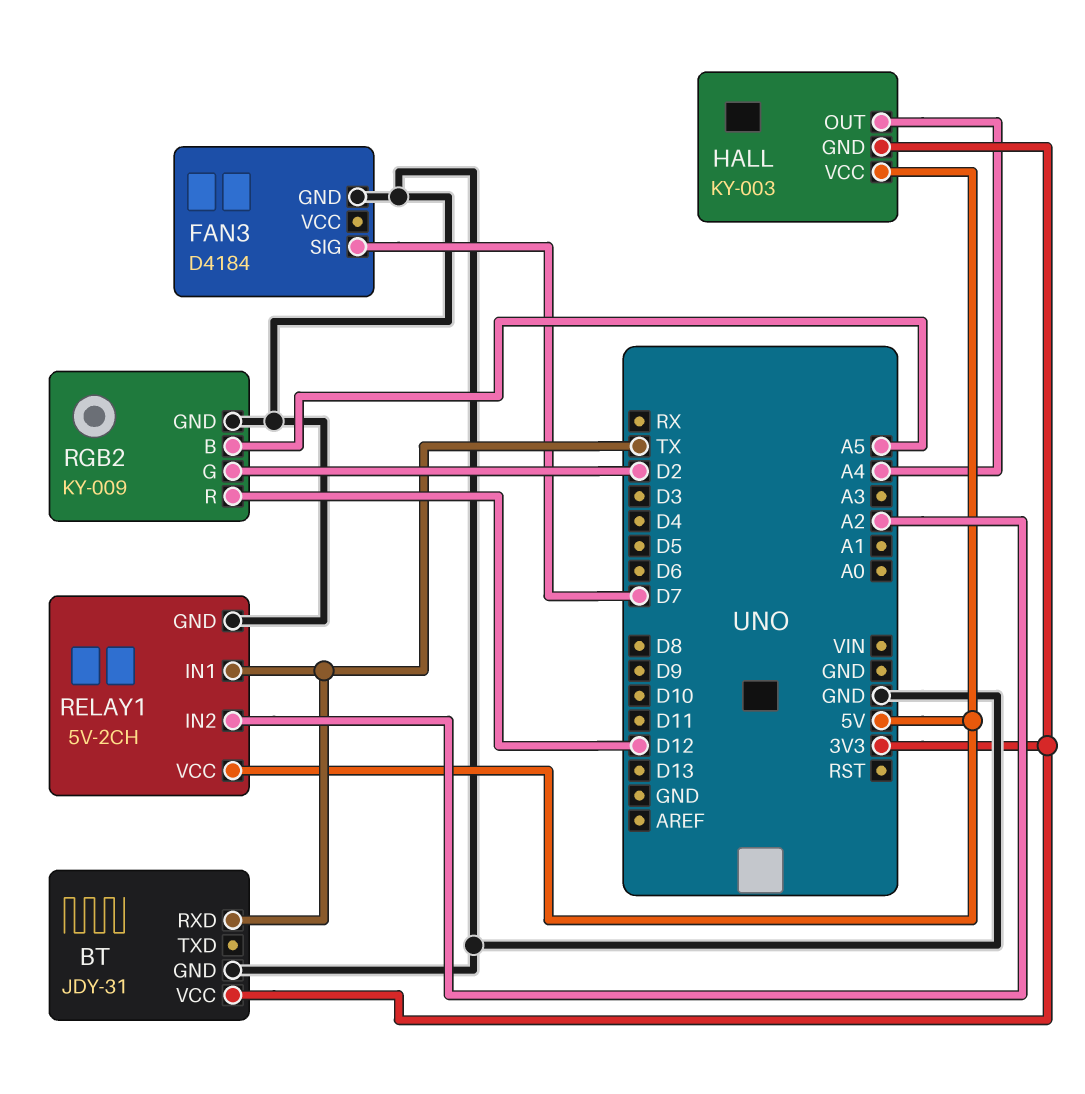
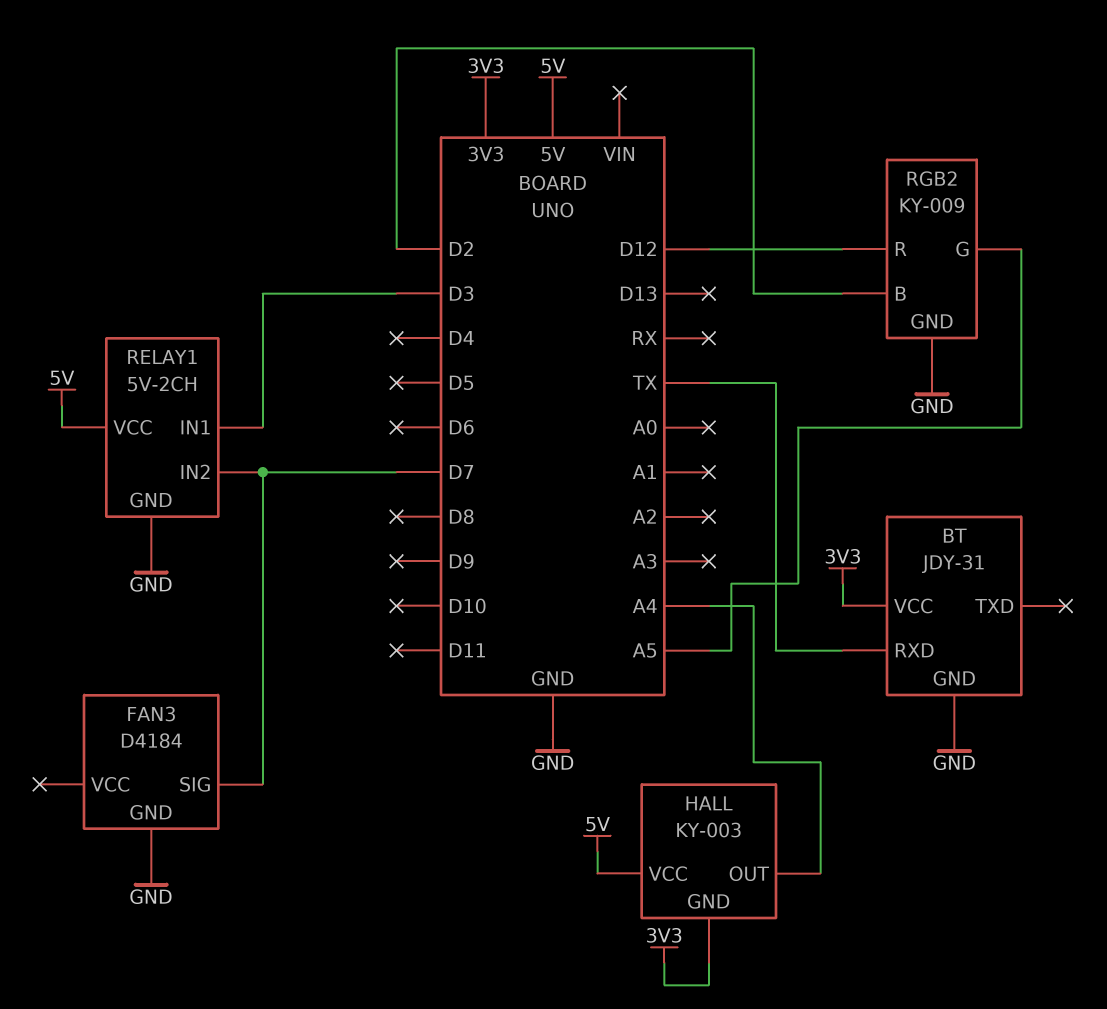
RELAY1 pin IN1: TX -> D3
RELAY1 pin IN2: A2 -> D7
RGB2 pin B: A5 -> D2
RGB2 pin G: D2 -> A5

